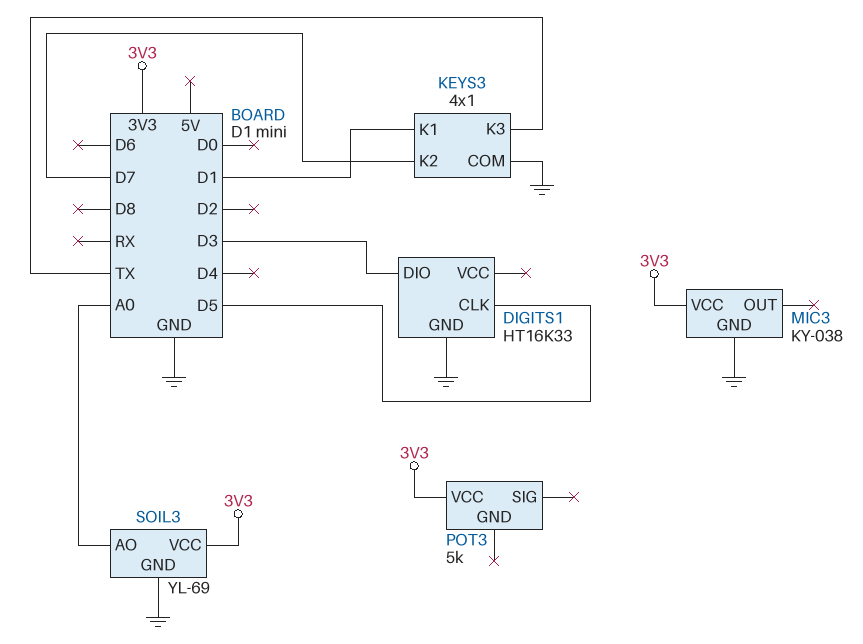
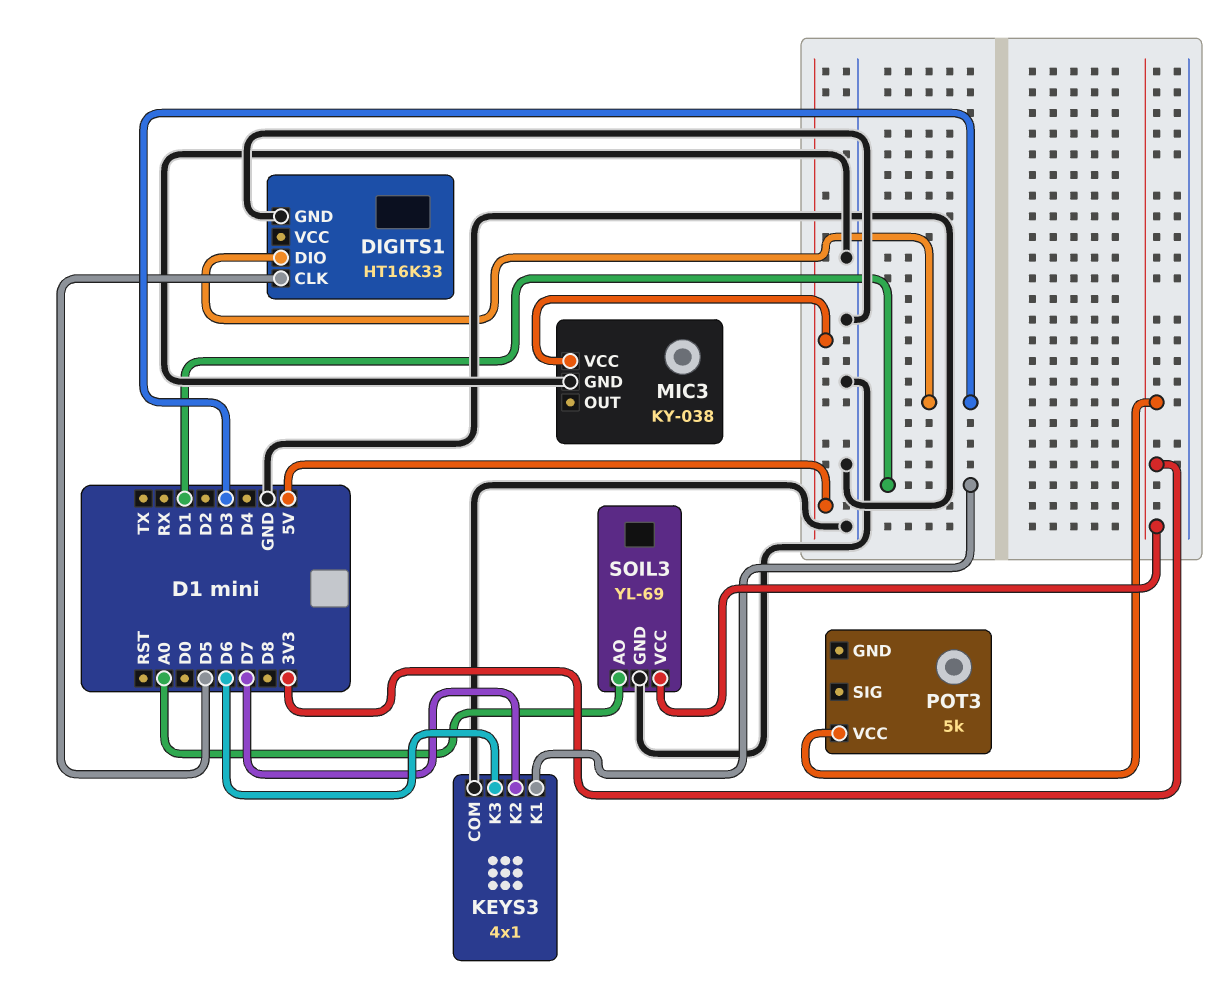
KEYS3 pin K3: TX -> D6
MIC3 pin VCC: 3V3 -> 5V

